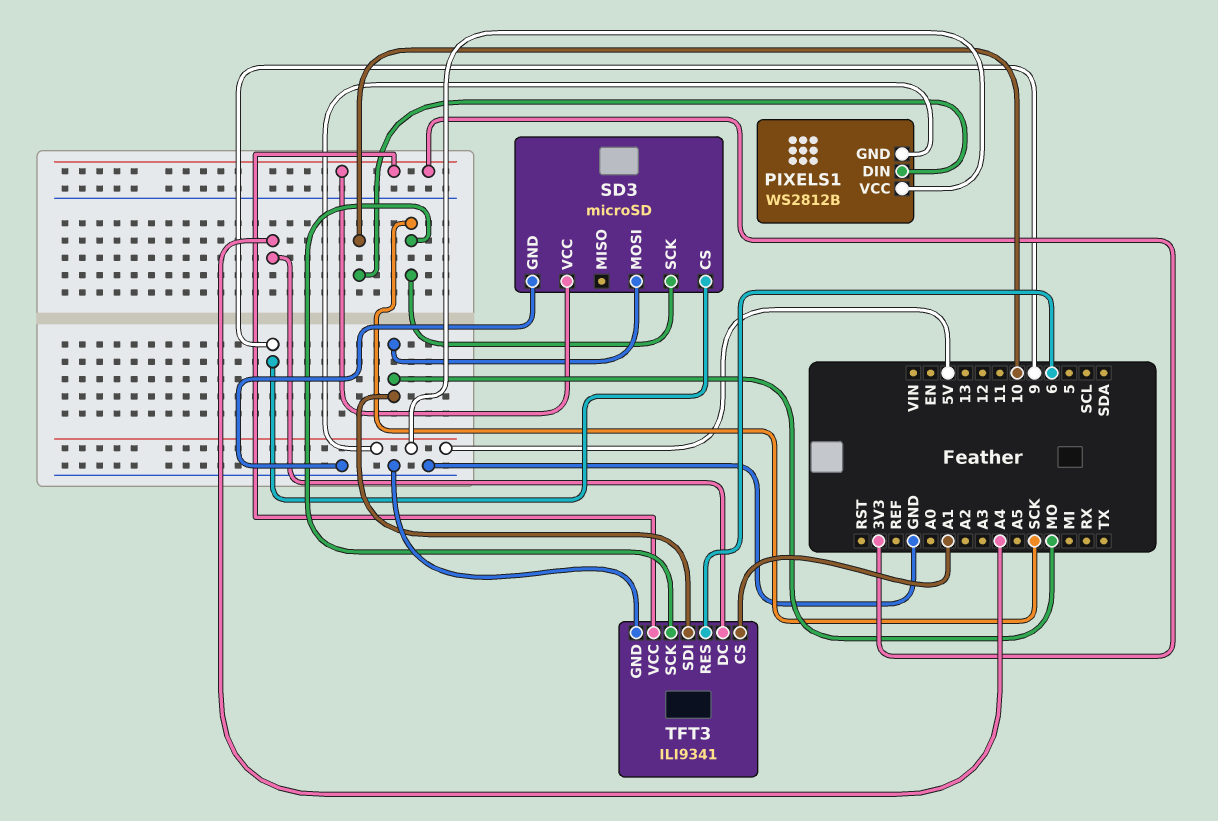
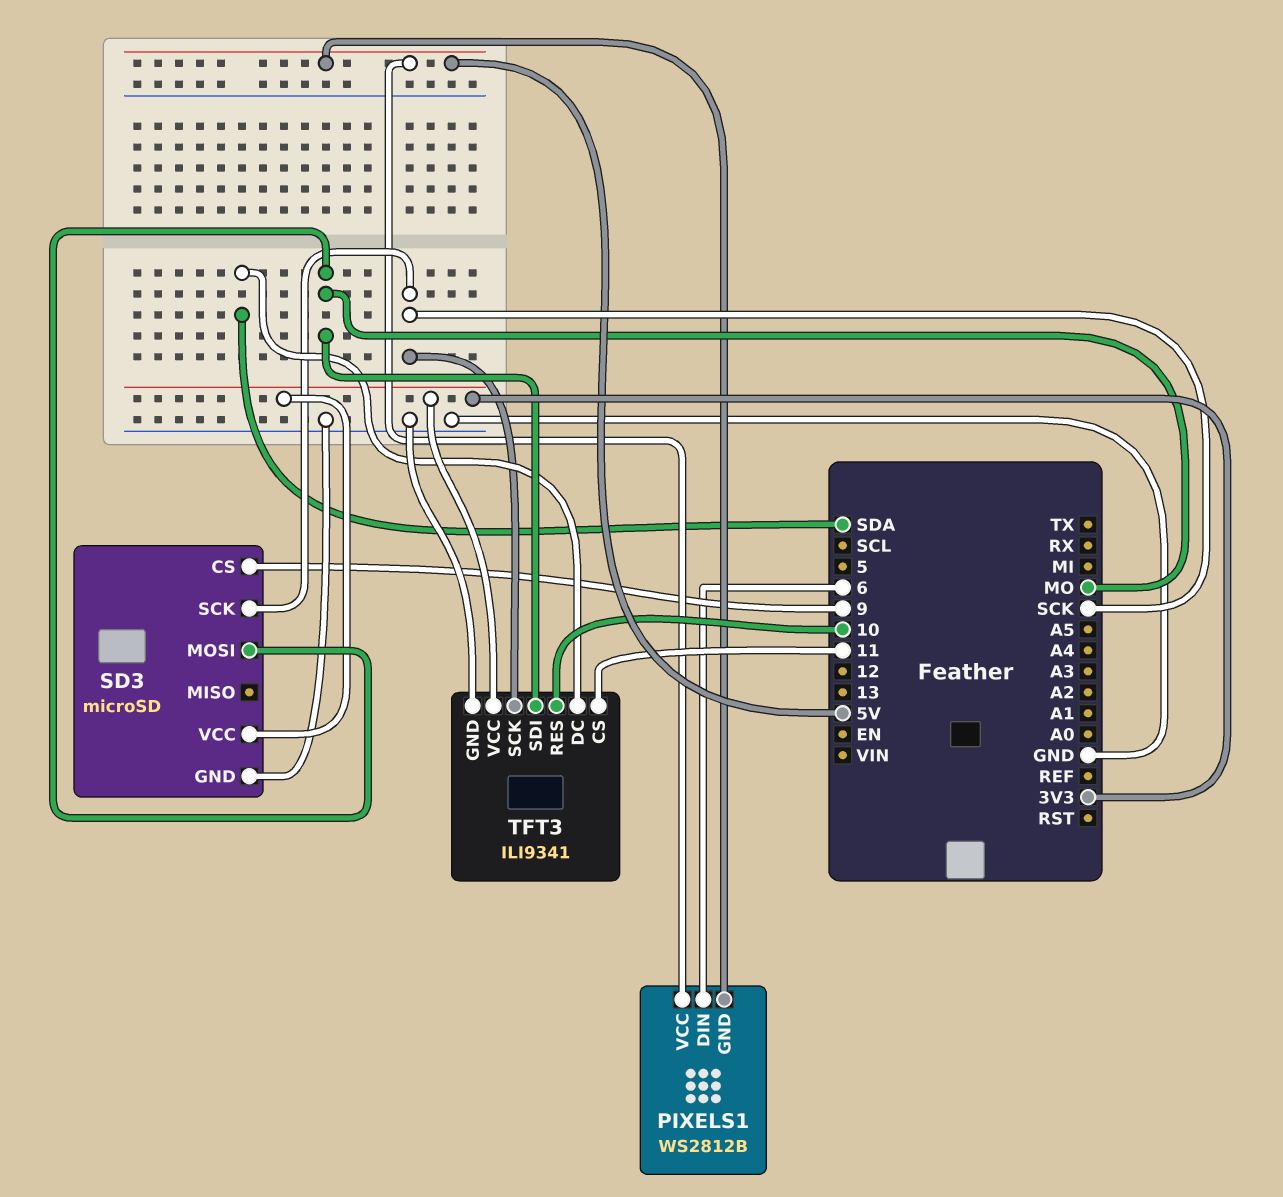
PIXELS1 pin DIN: 10 -> 6
TFT3 pin CS: A1 -> 11
TFT3 pin DC: A4 -> SDA
TFT3 pin RES: 6 -> 10

